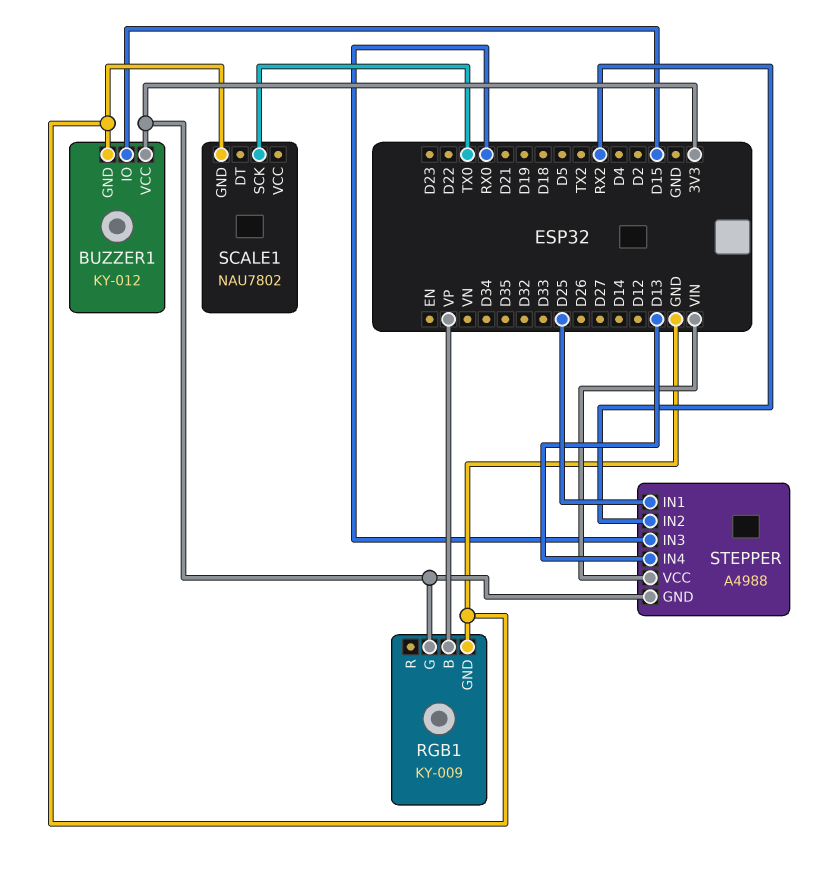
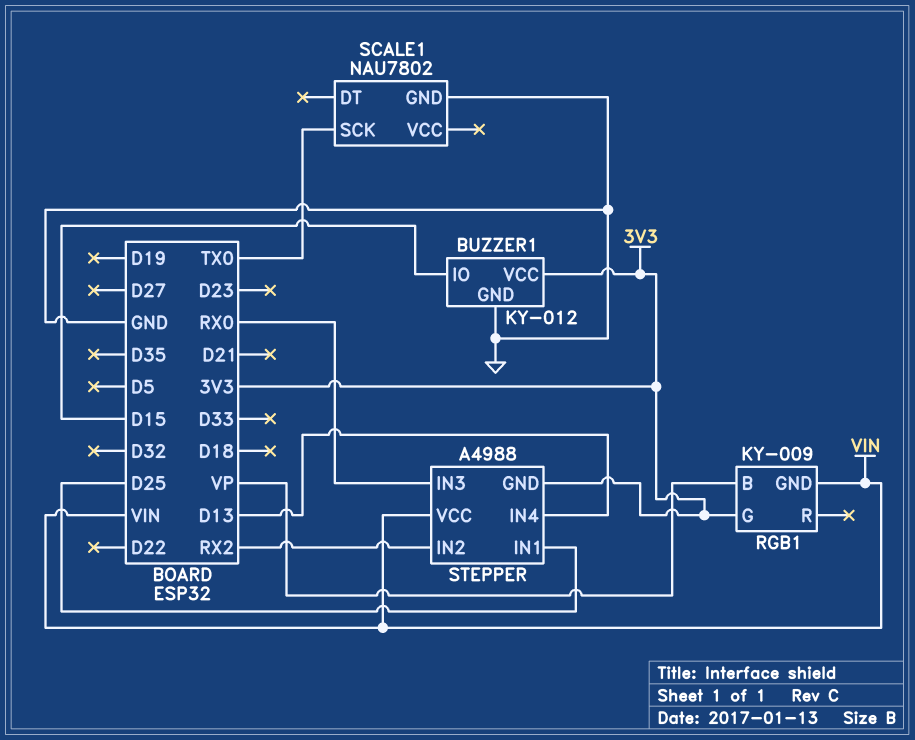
RGB1 pin GND: GND -> VIN

